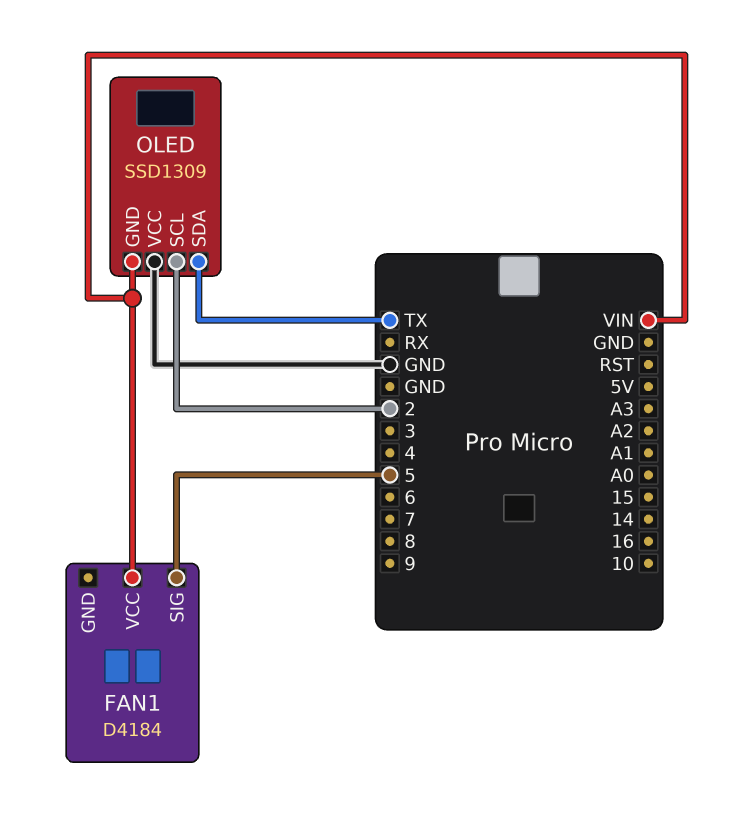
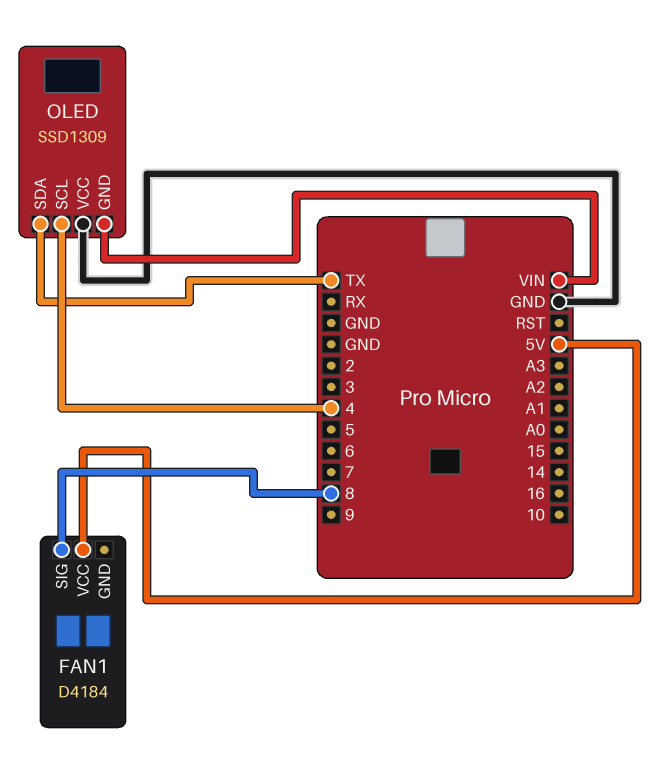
FAN1 pin SIG: 5 -> 8
FAN1 pin VCC: VIN -> 5V
OLED pin SCL: 2 -> 4

